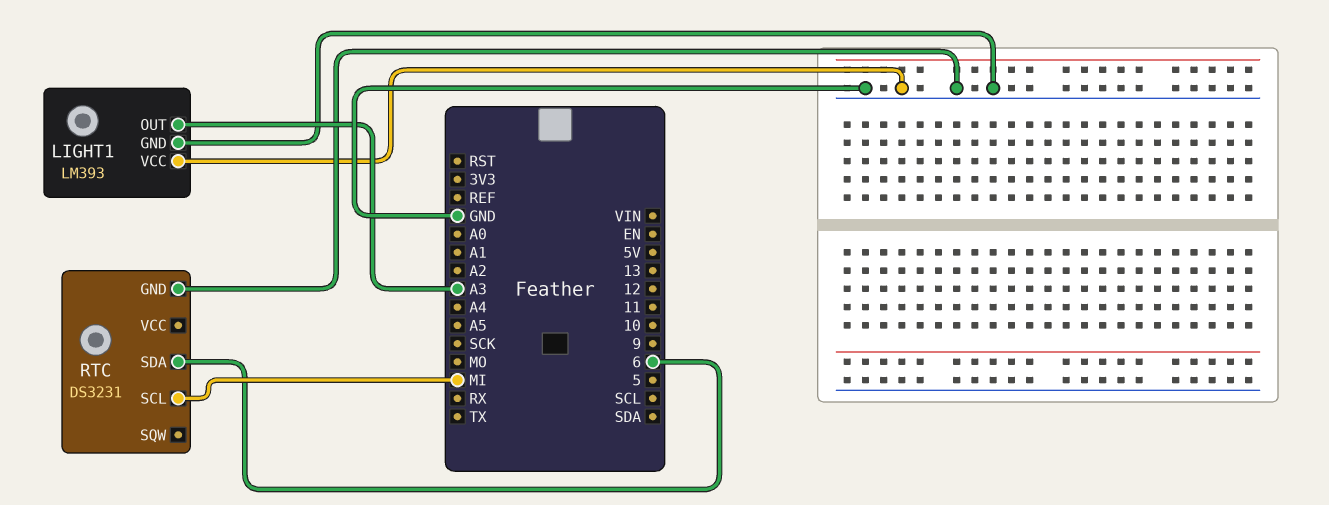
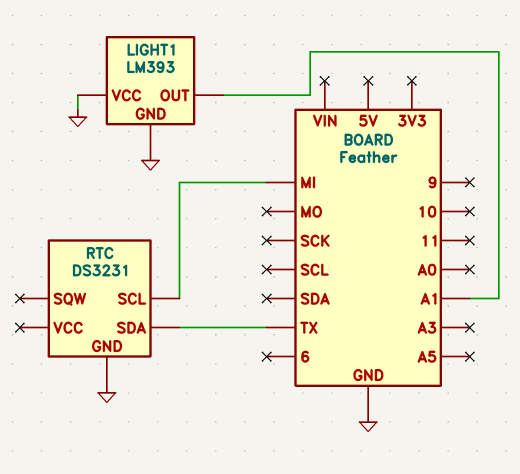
LIGHT1 pin OUT: A3 -> A1
RTC pin SDA: 6 -> TX

